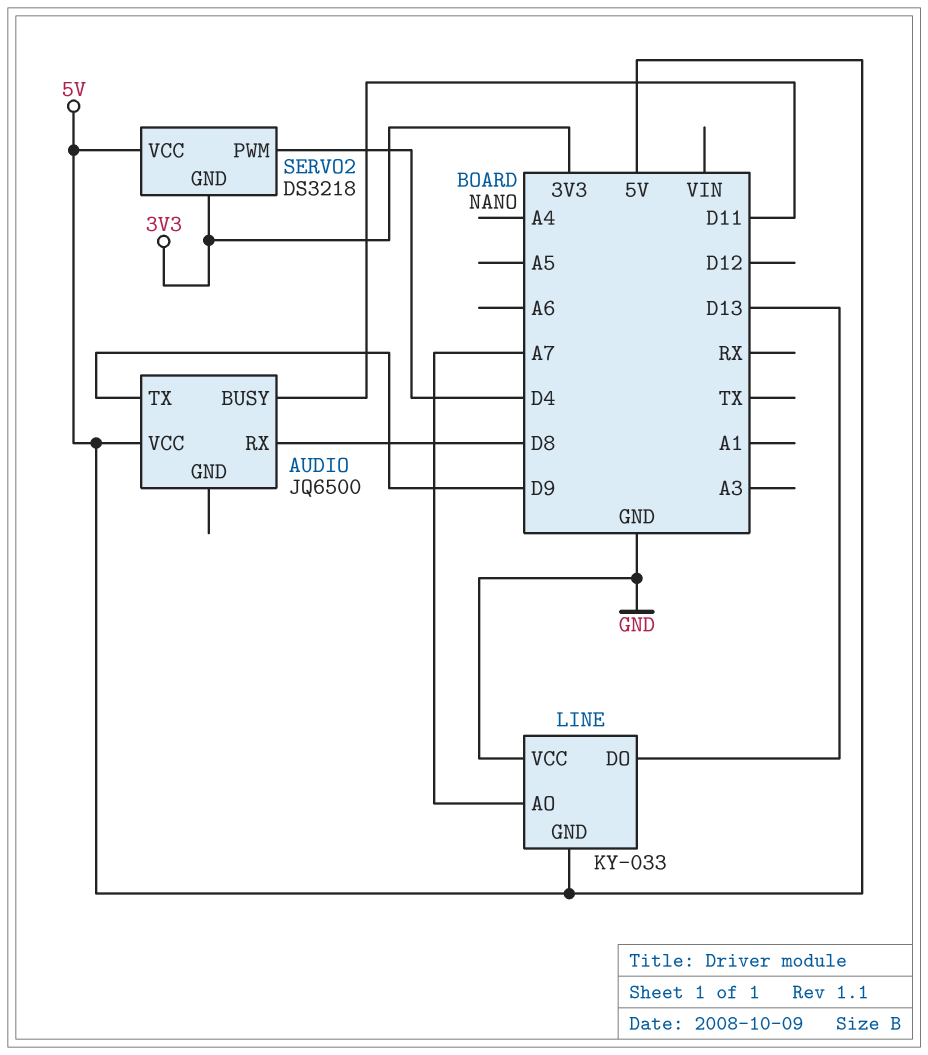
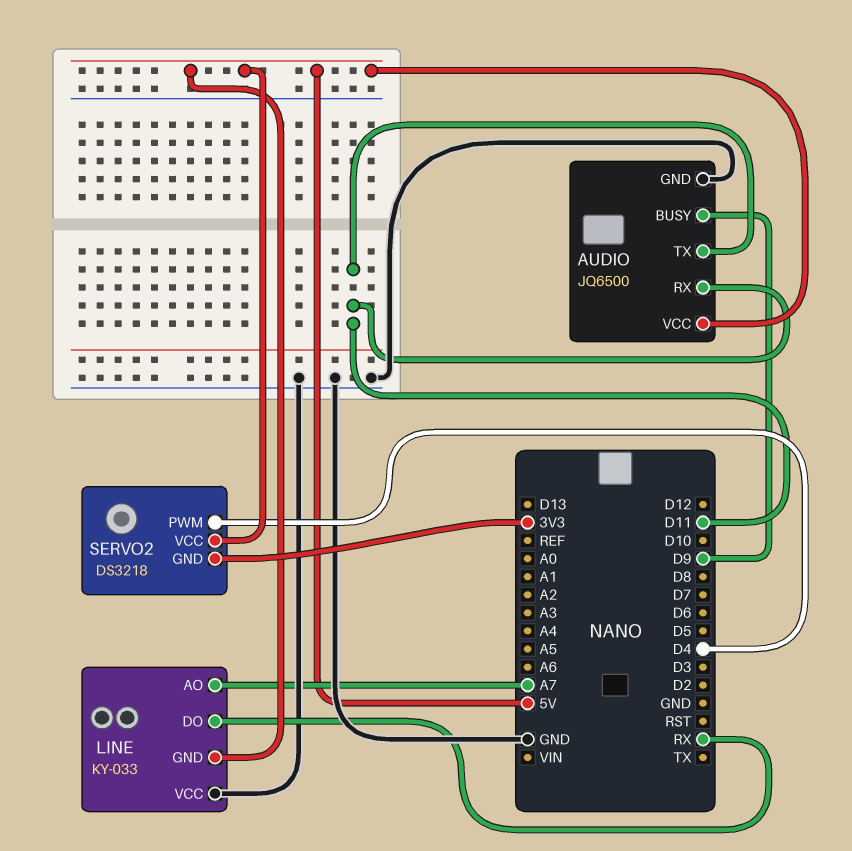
AUDIO pin BUSY: D11 -> D9
AUDIO pin GND: none -> GND
AUDIO pin RX: D8 -> D11
AUDIO pin TX: D9 -> D11
LINE pin DO: D13 -> RX

